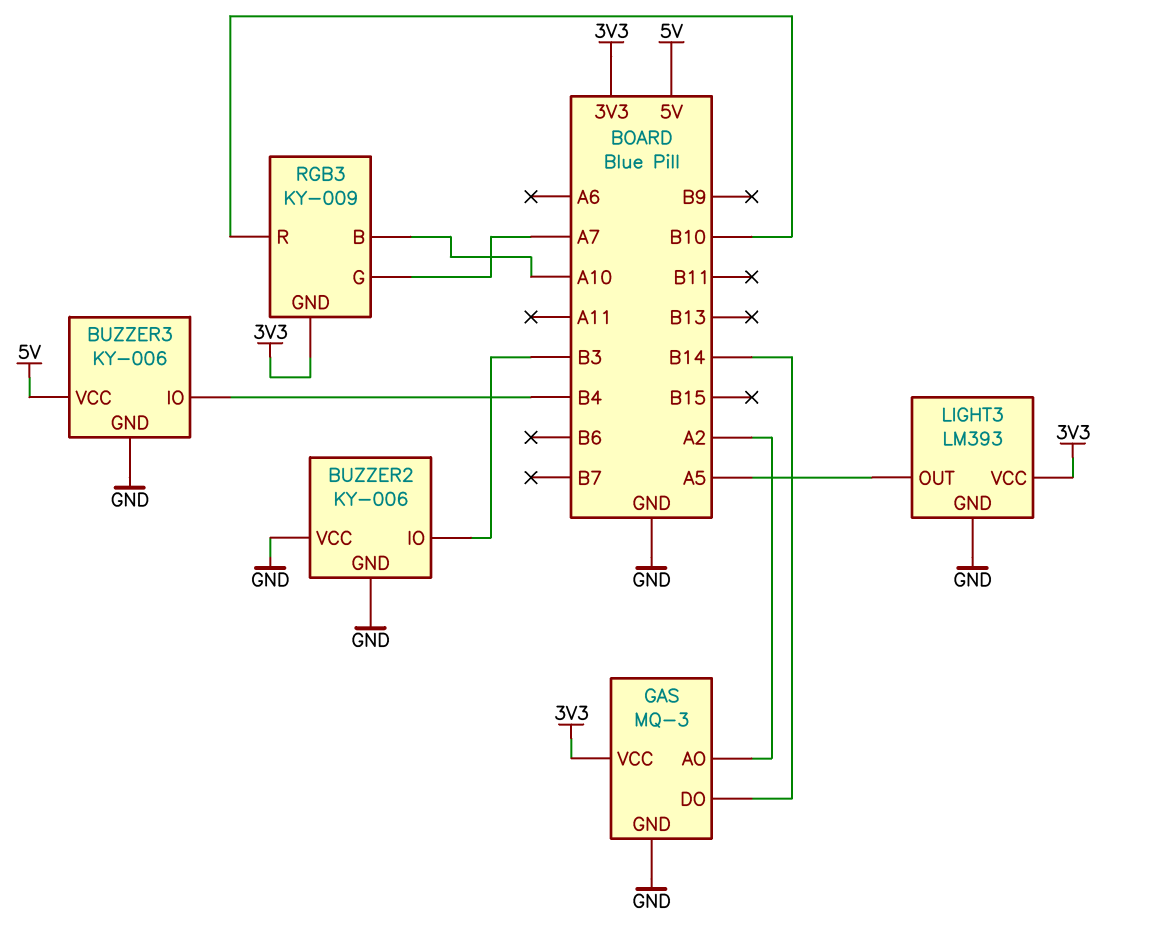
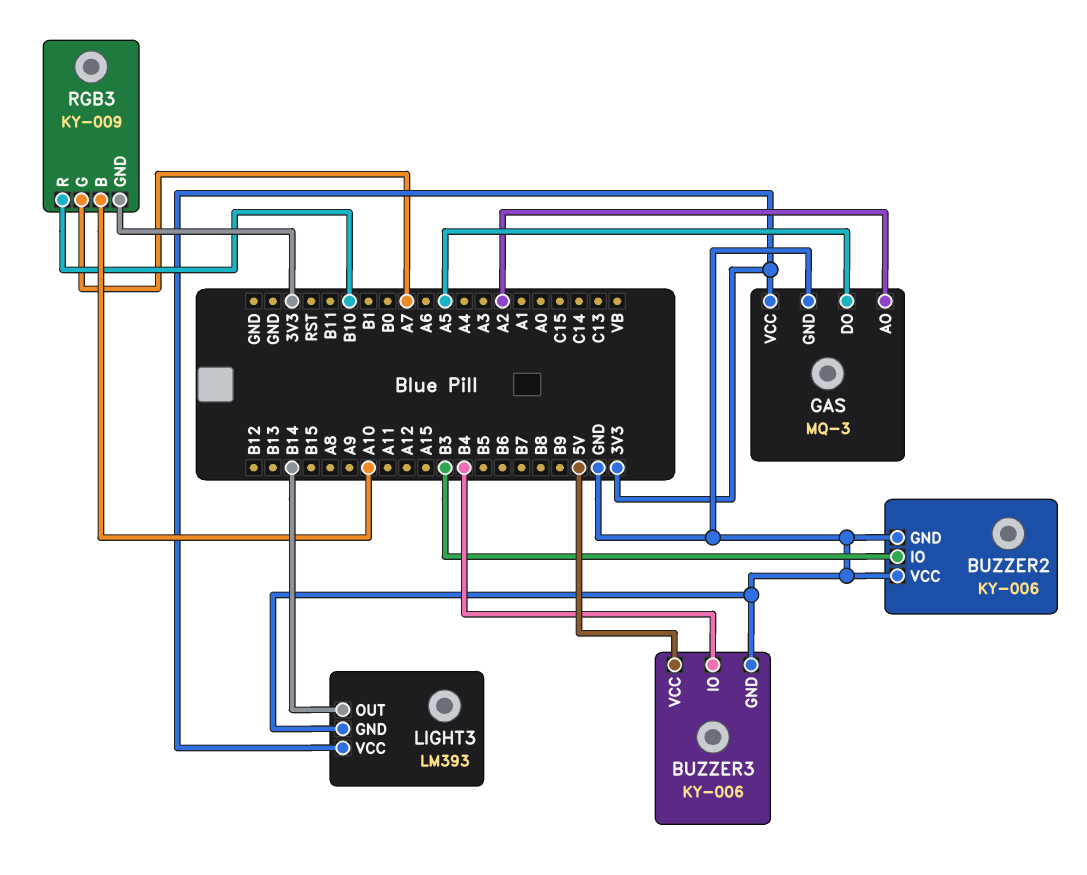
GAS pin DO: B14 -> A5
LIGHT3 pin OUT: A5 -> B14

